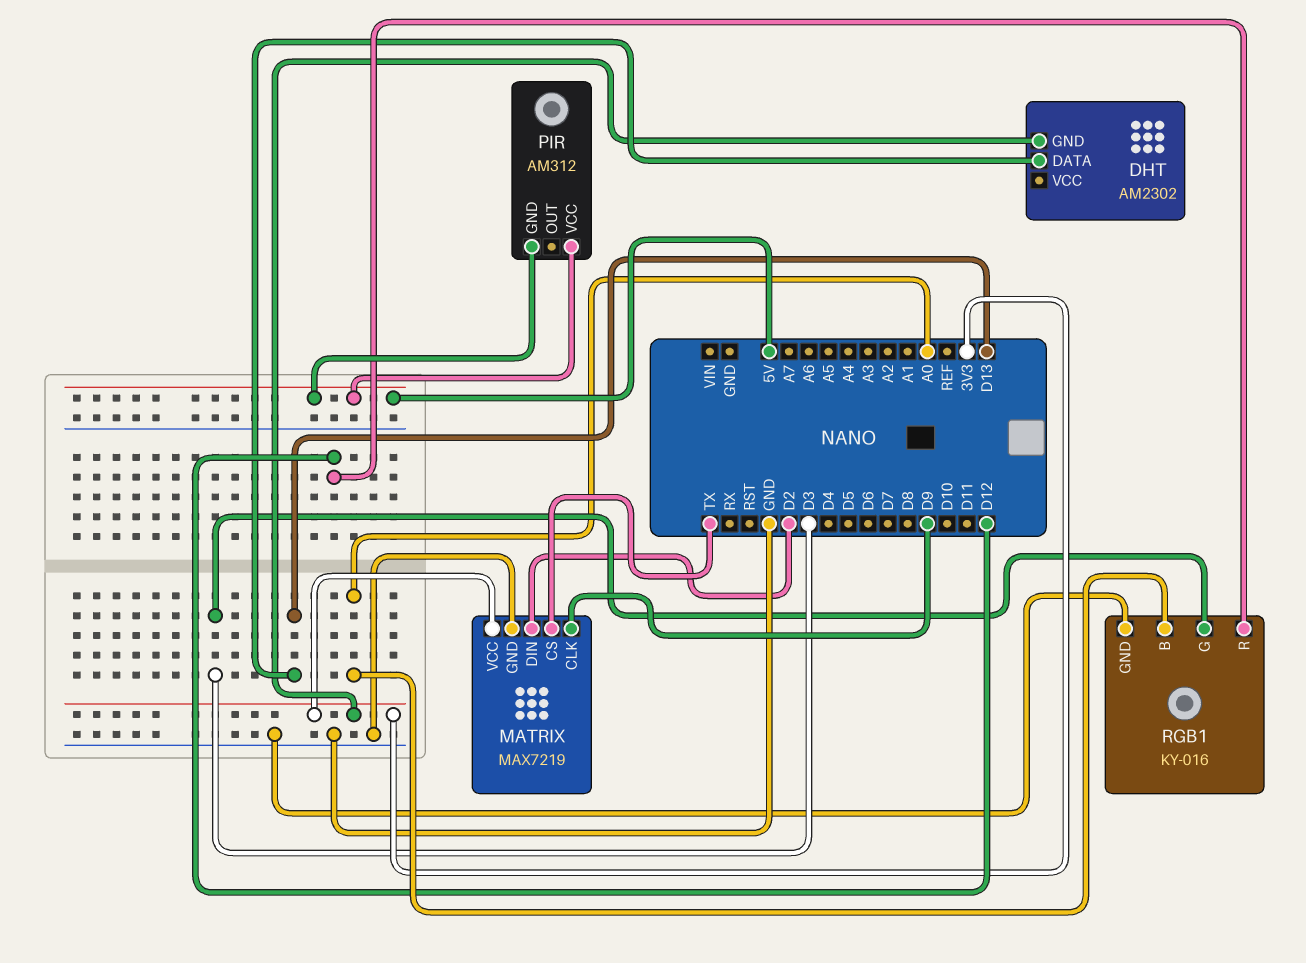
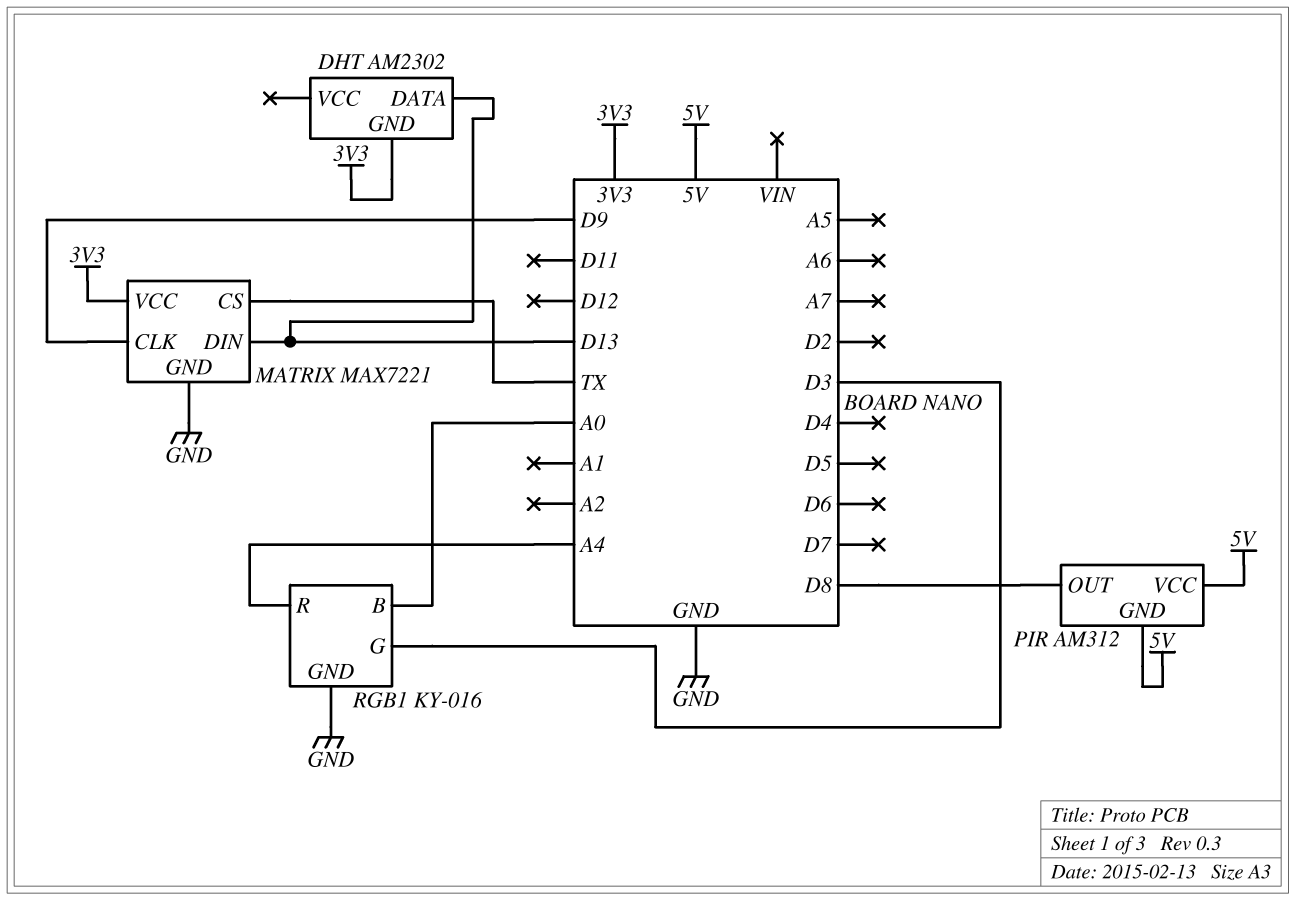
MATRIX: MAX7219 -> MAX7221
MATRIX pin DIN: D2 -> D13
PIR pin OUT: none -> D8
RGB1 pin R: D12 -> A4

